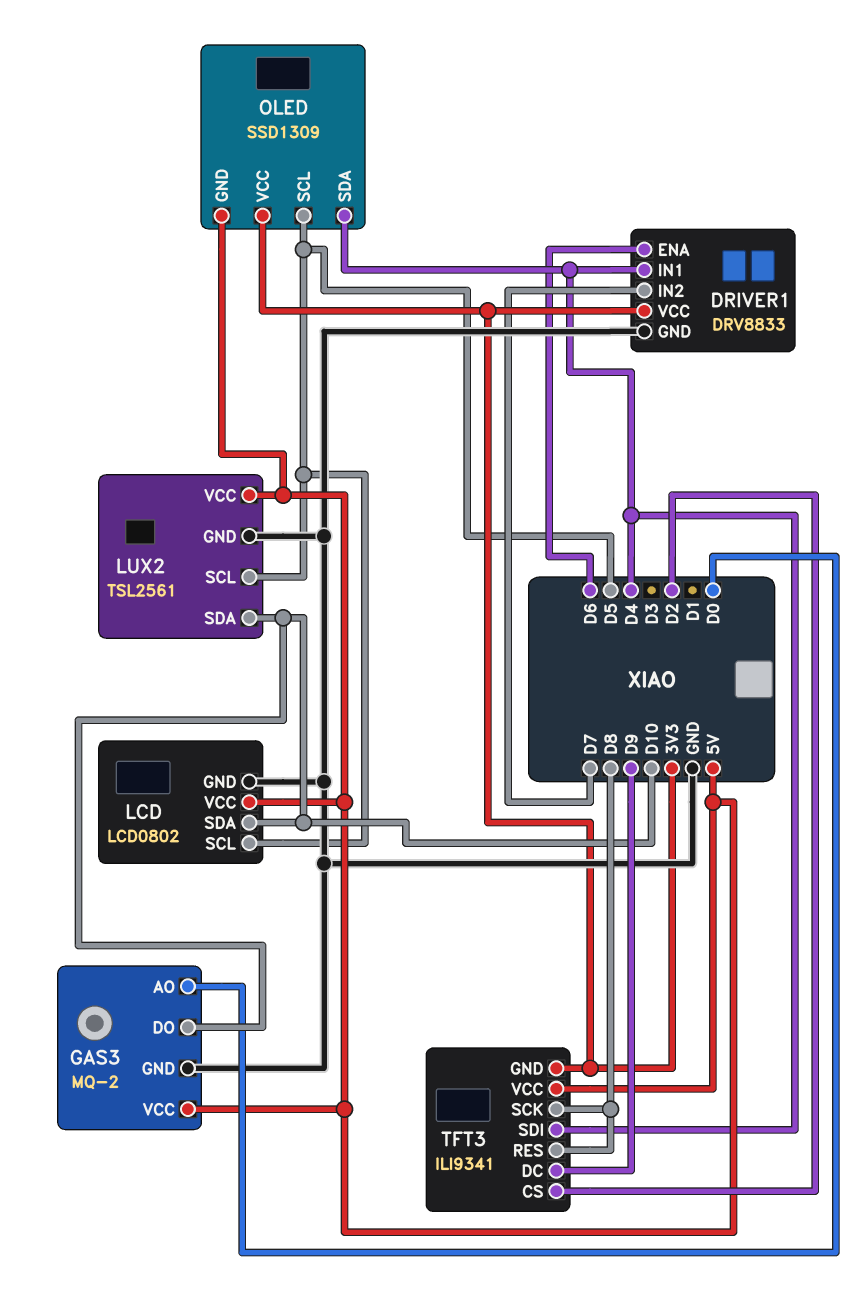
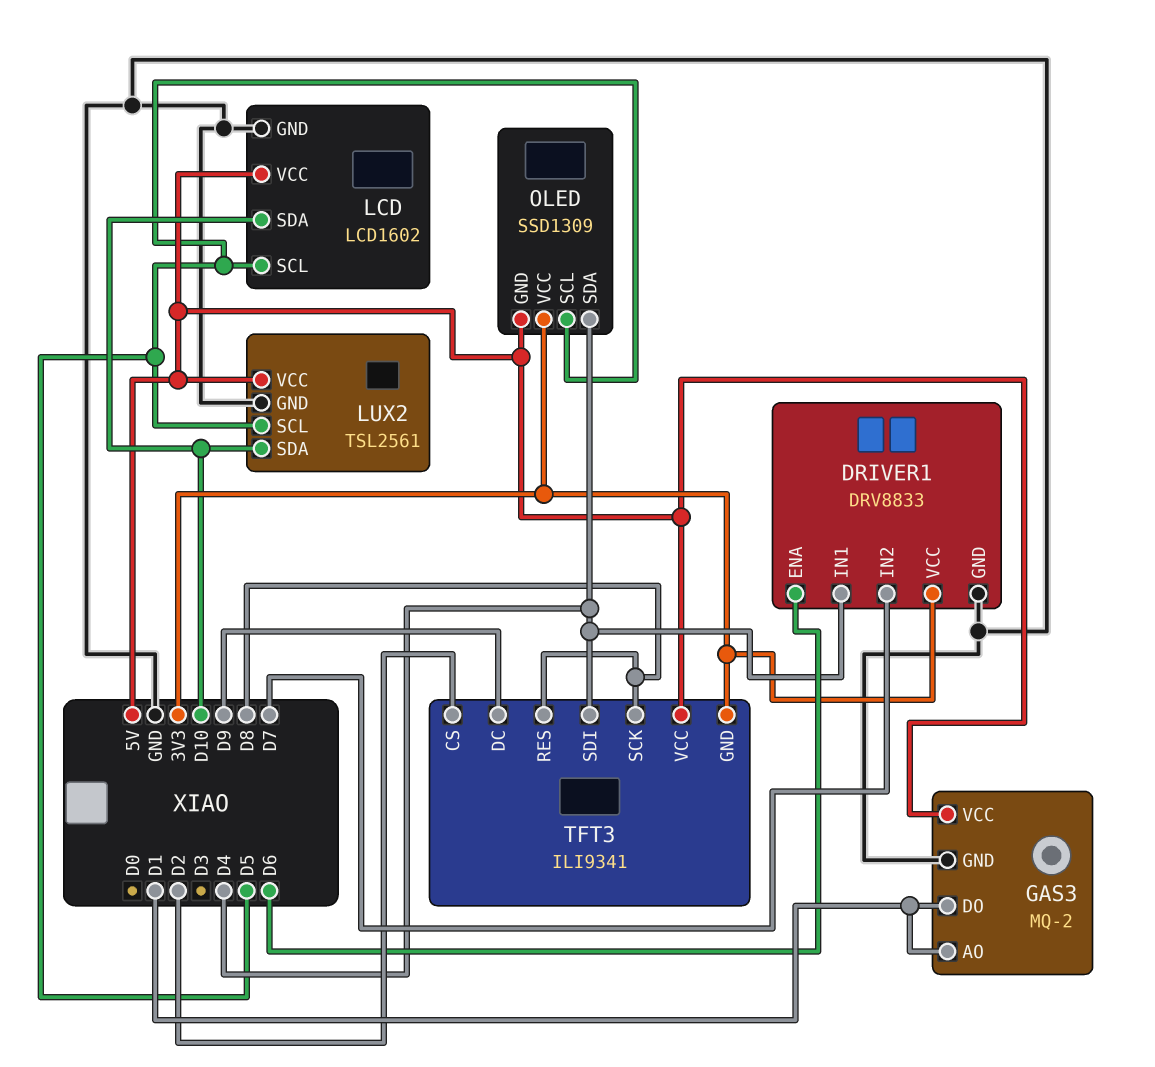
GAS3 pin AO: D0 -> D1
GAS3 pin DO: D10 -> D1
LCD: LCD0802 -> LCD1602

